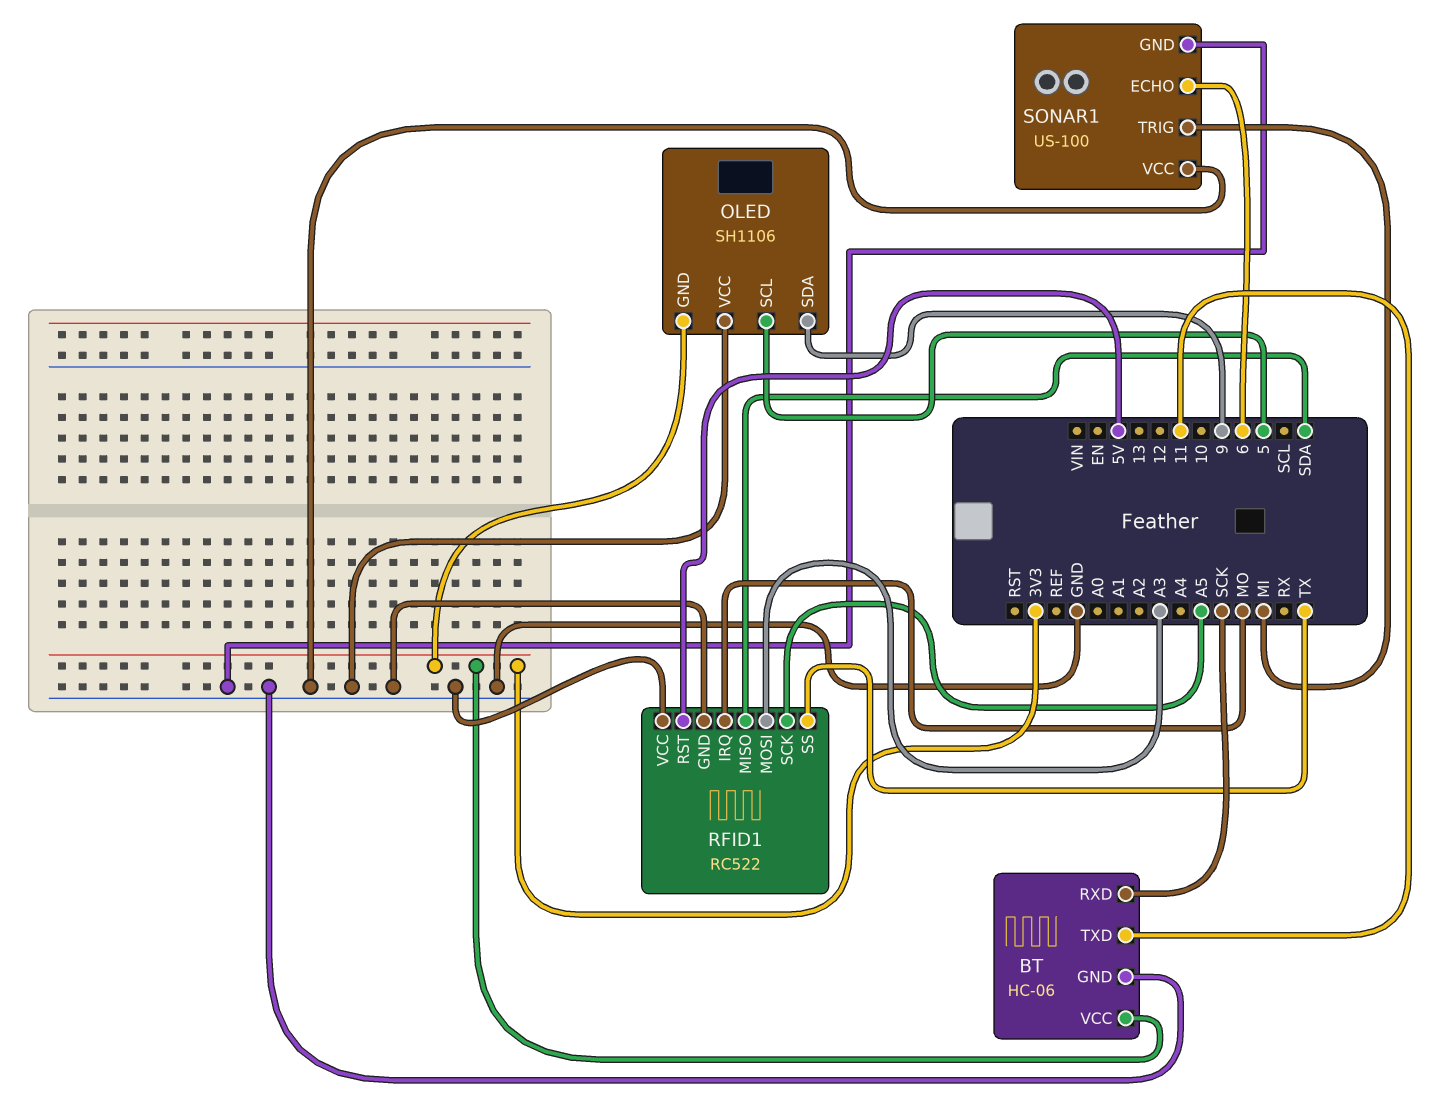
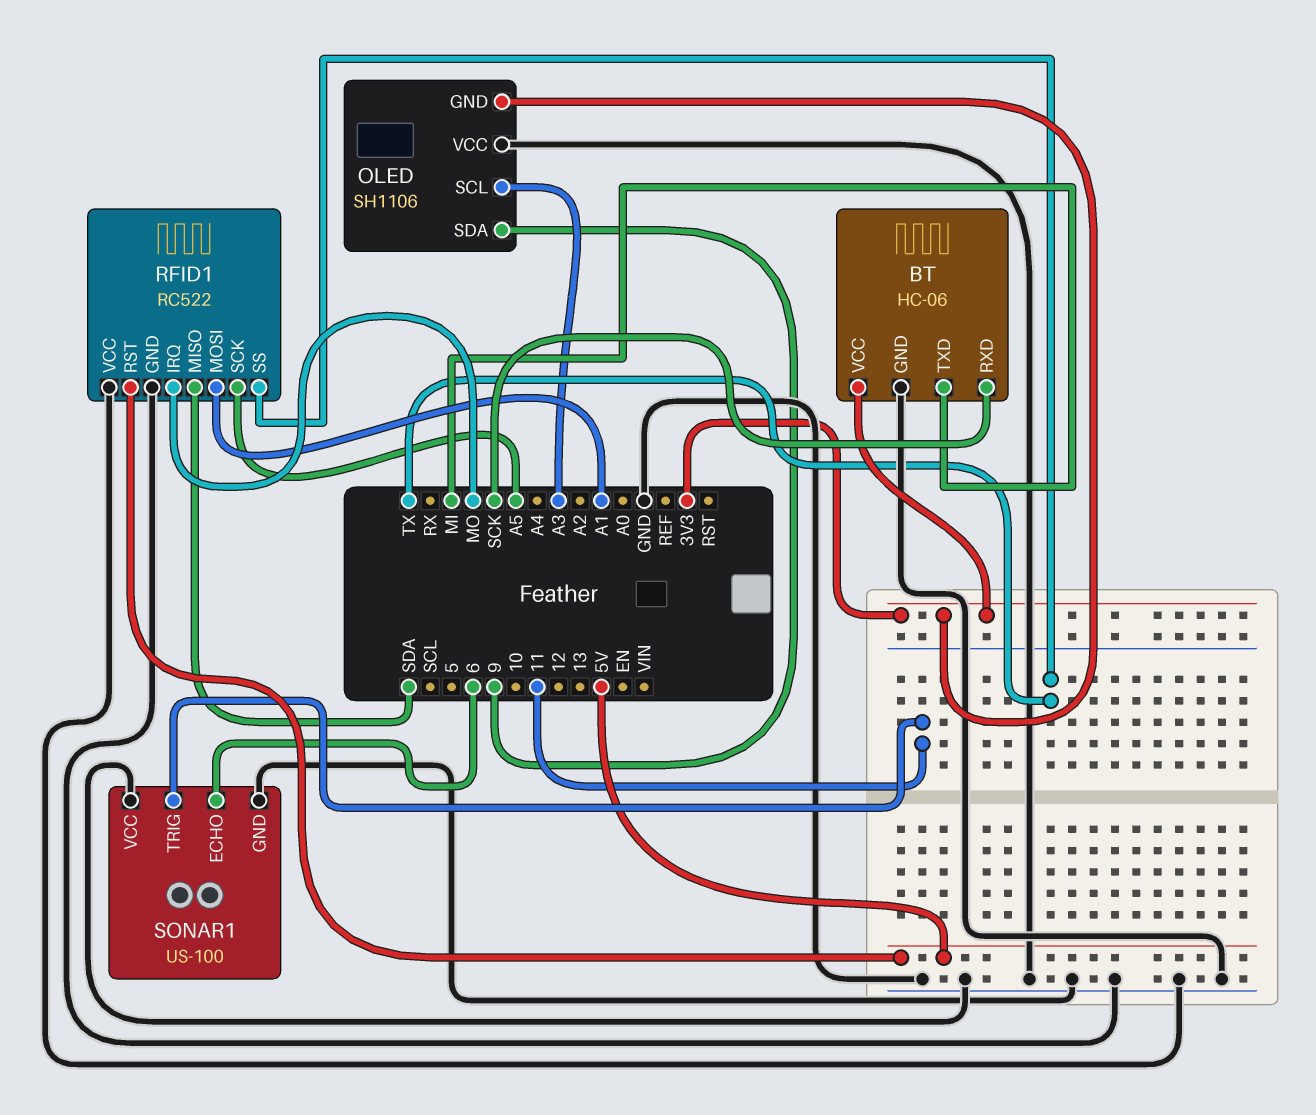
BT pin TXD: 11 -> MI
OLED pin SCL: 5 -> A3
RFID1 pin MOSI: A3 -> A1
SONAR1 pin TRIG: MI -> 11

